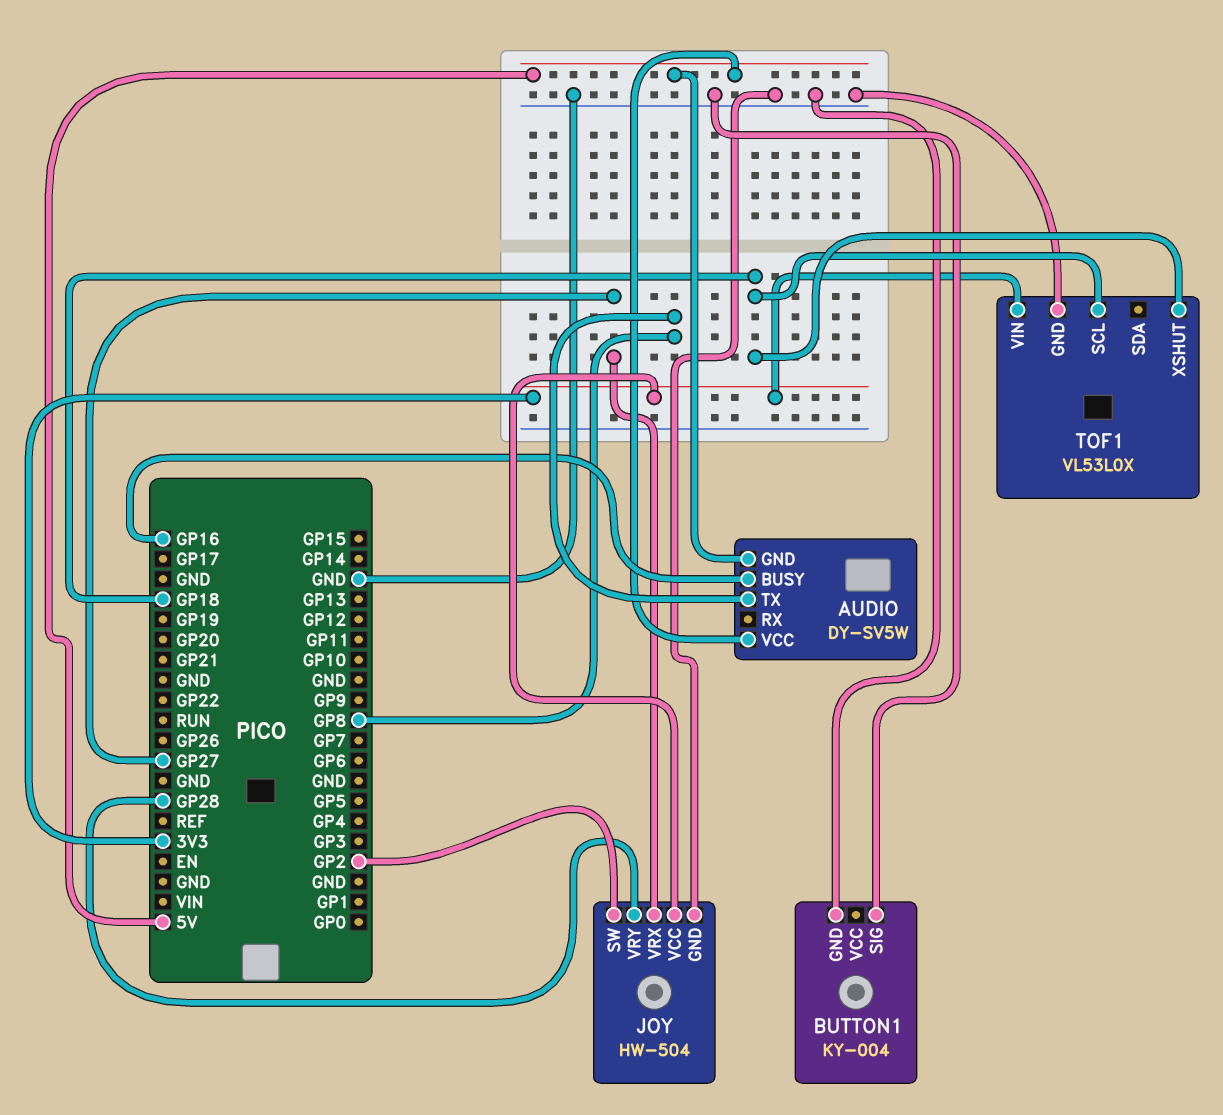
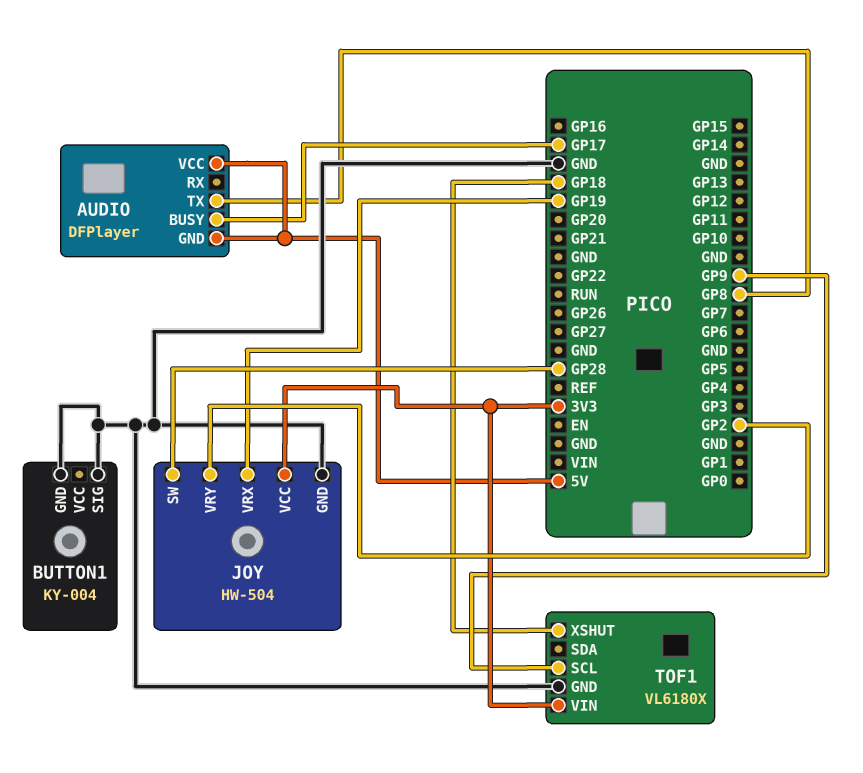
AUDIO: DY-SV5W -> DFPlayer
AUDIO pin BUSY: GP16 -> GP17
JOY pin SW: GP2 -> GP28
JOY pin VRX: GP27 -> GP19
JOY pin VRY: GP28 -> GP2
TOF1: VL53L0X -> VL6180X
TOF1 pin SCL: GP18 -> GP9

